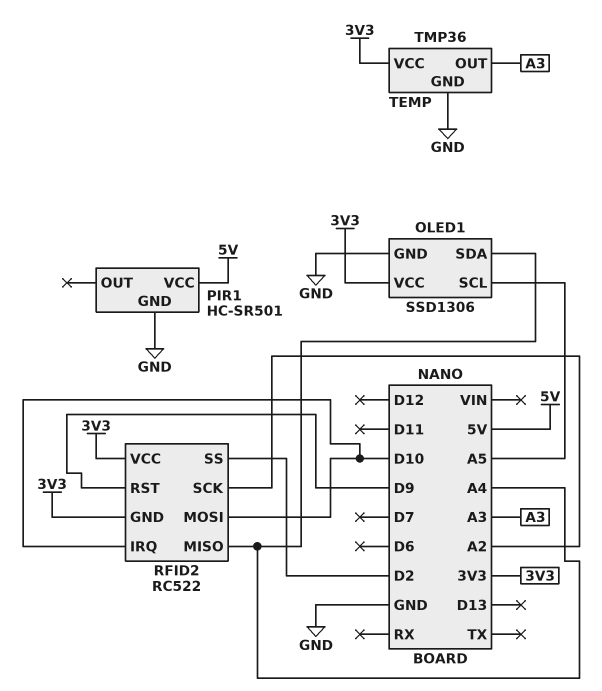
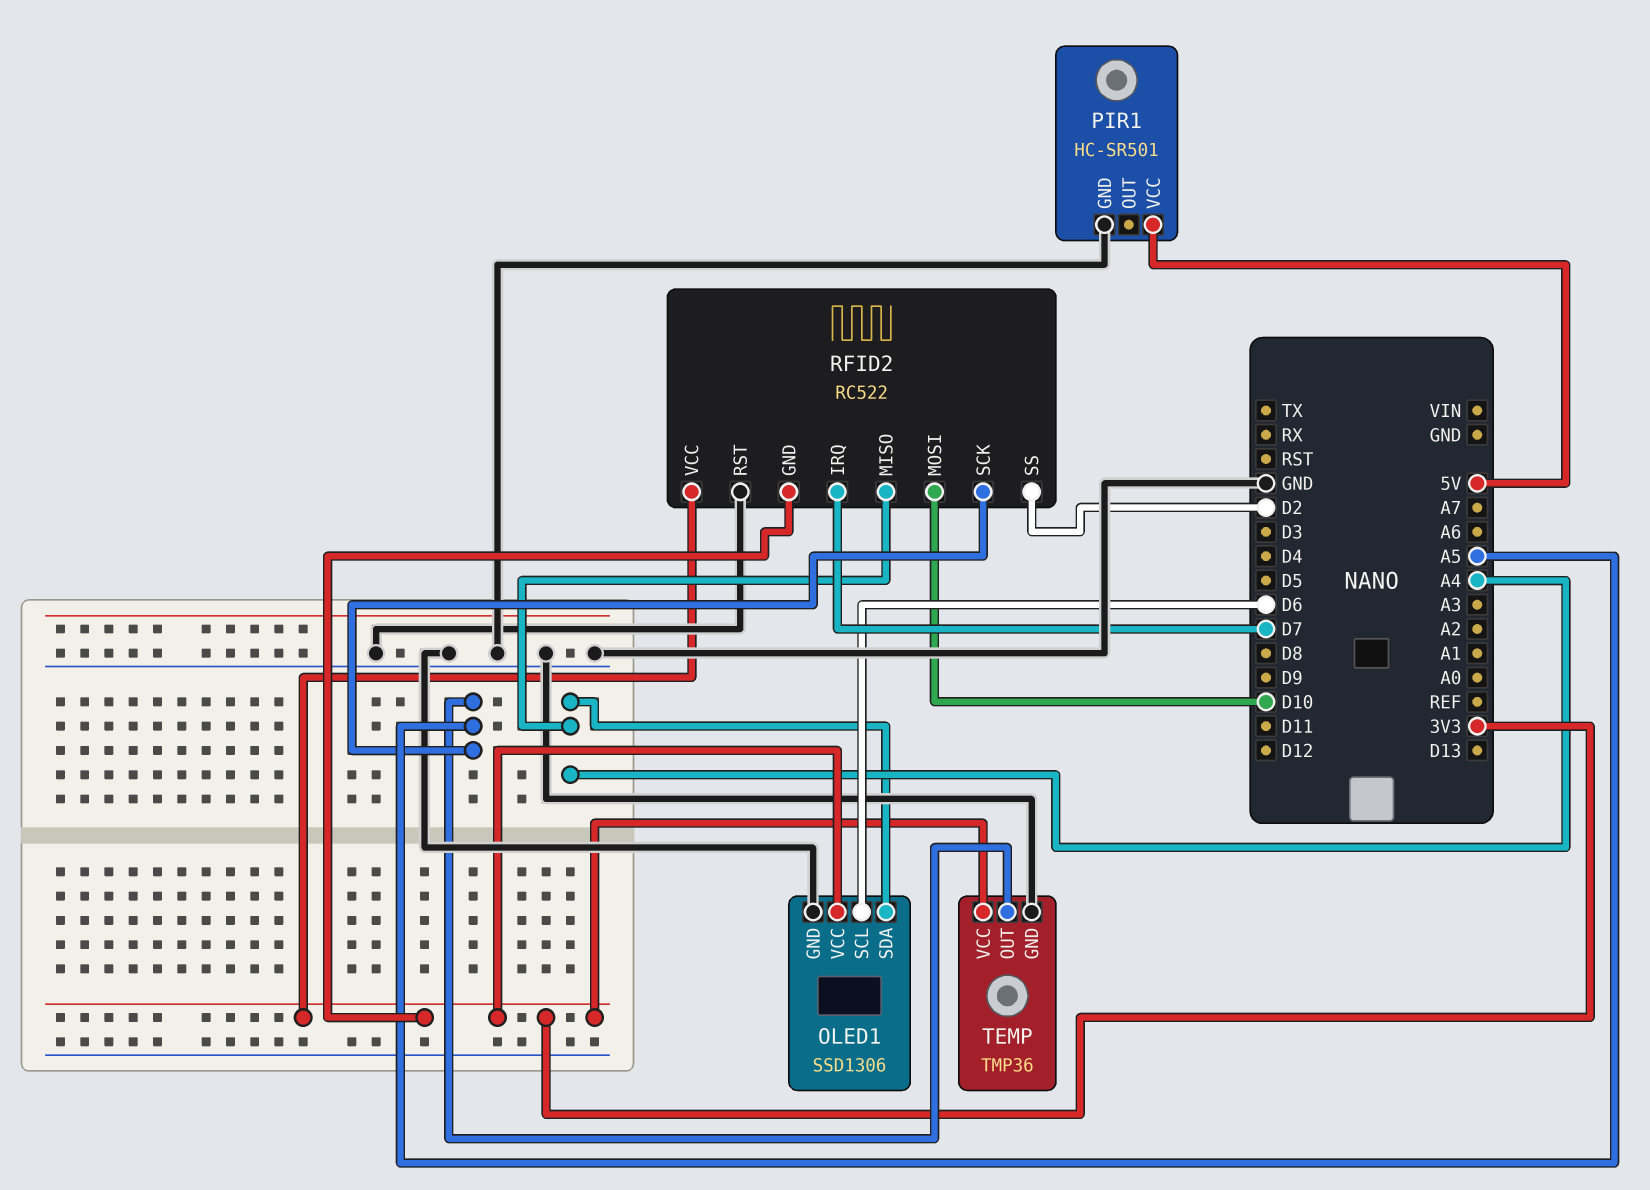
OLED1 pin SCL: A5 -> D6
RFID2 pin IRQ: D10 -> D7
RFID2 pin RST: D9 -> GND
RFID2 pin SCK: A2 -> A5
TEMP pin OUT: A3 -> A5

